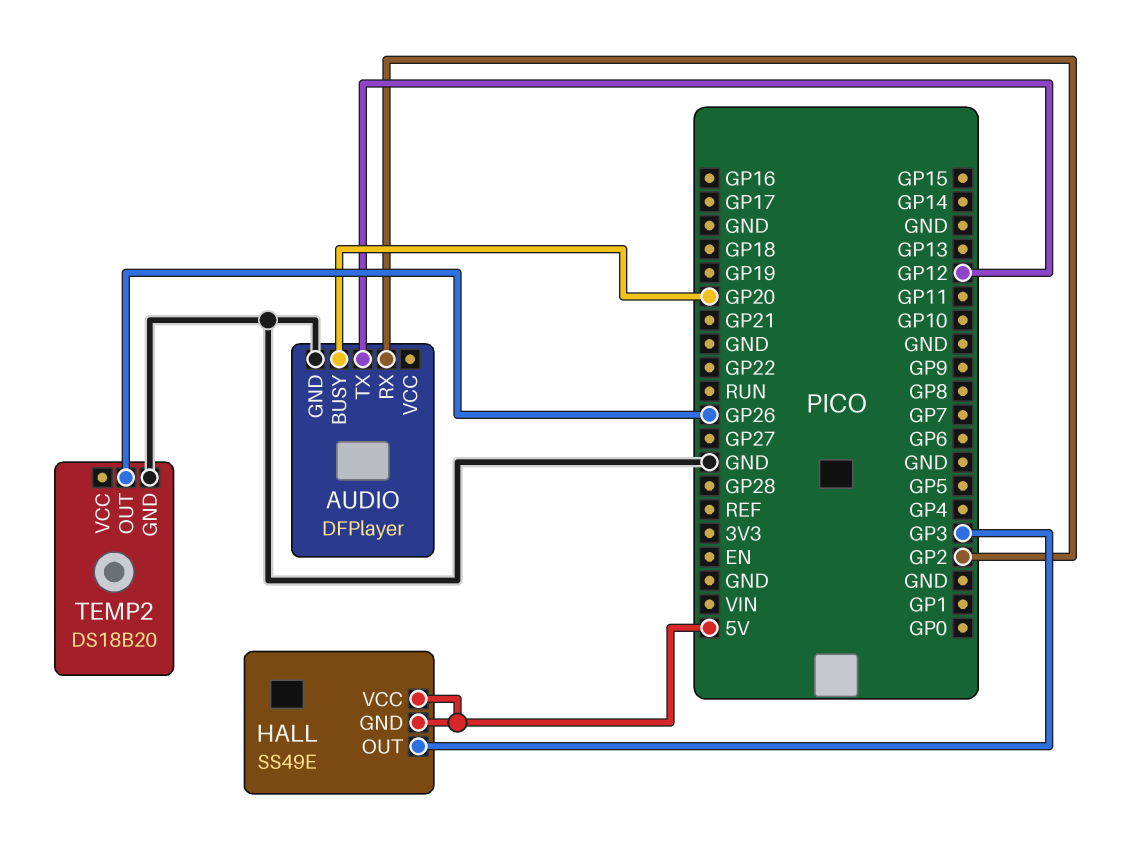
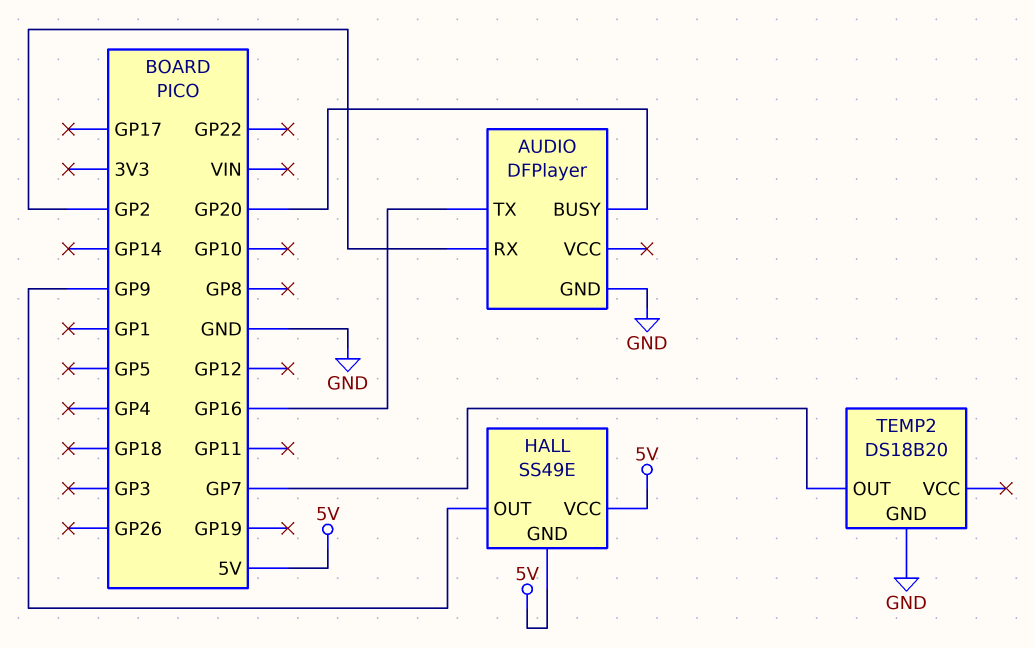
AUDIO pin TX: GP12 -> GP16
HALL pin OUT: GP3 -> GP9
TEMP2 pin OUT: GP26 -> GP7

